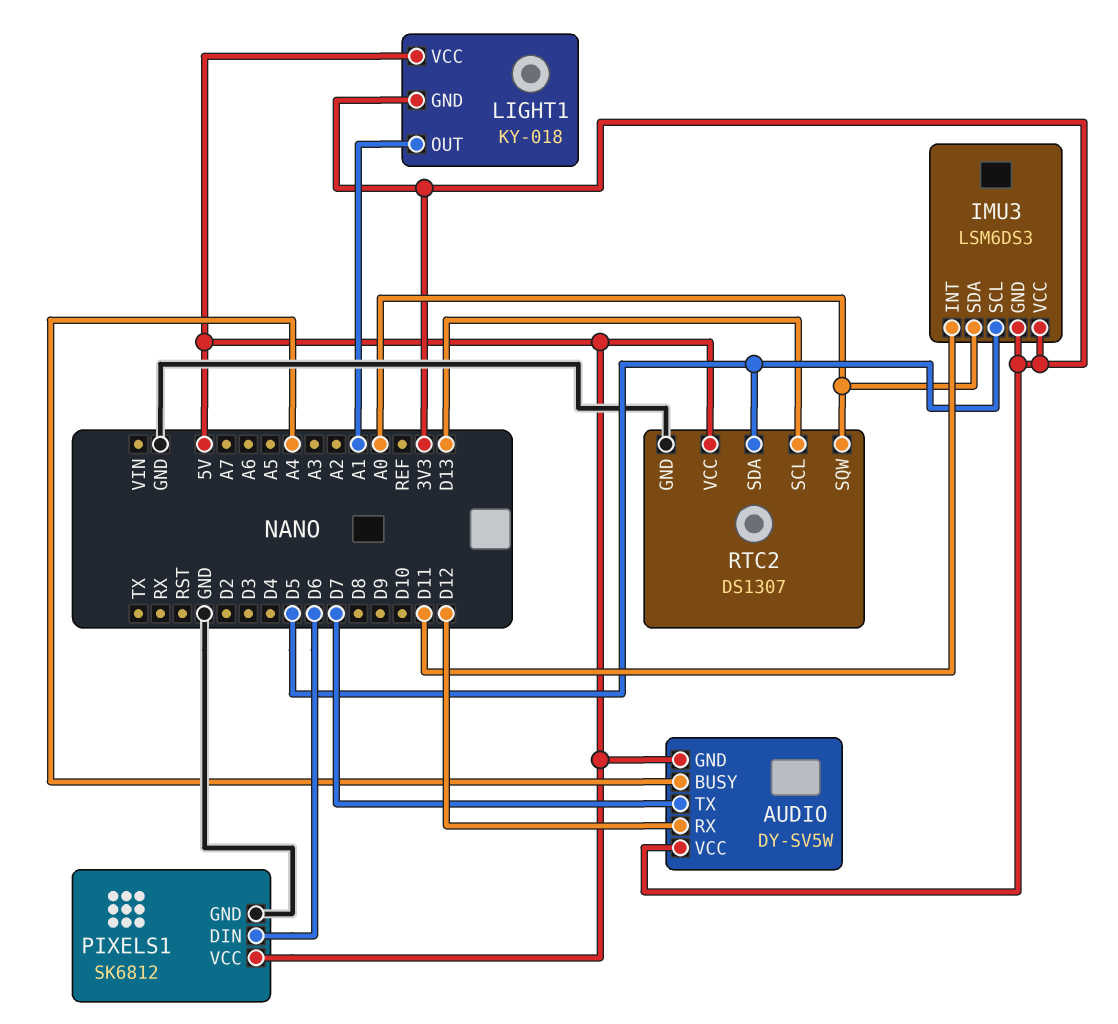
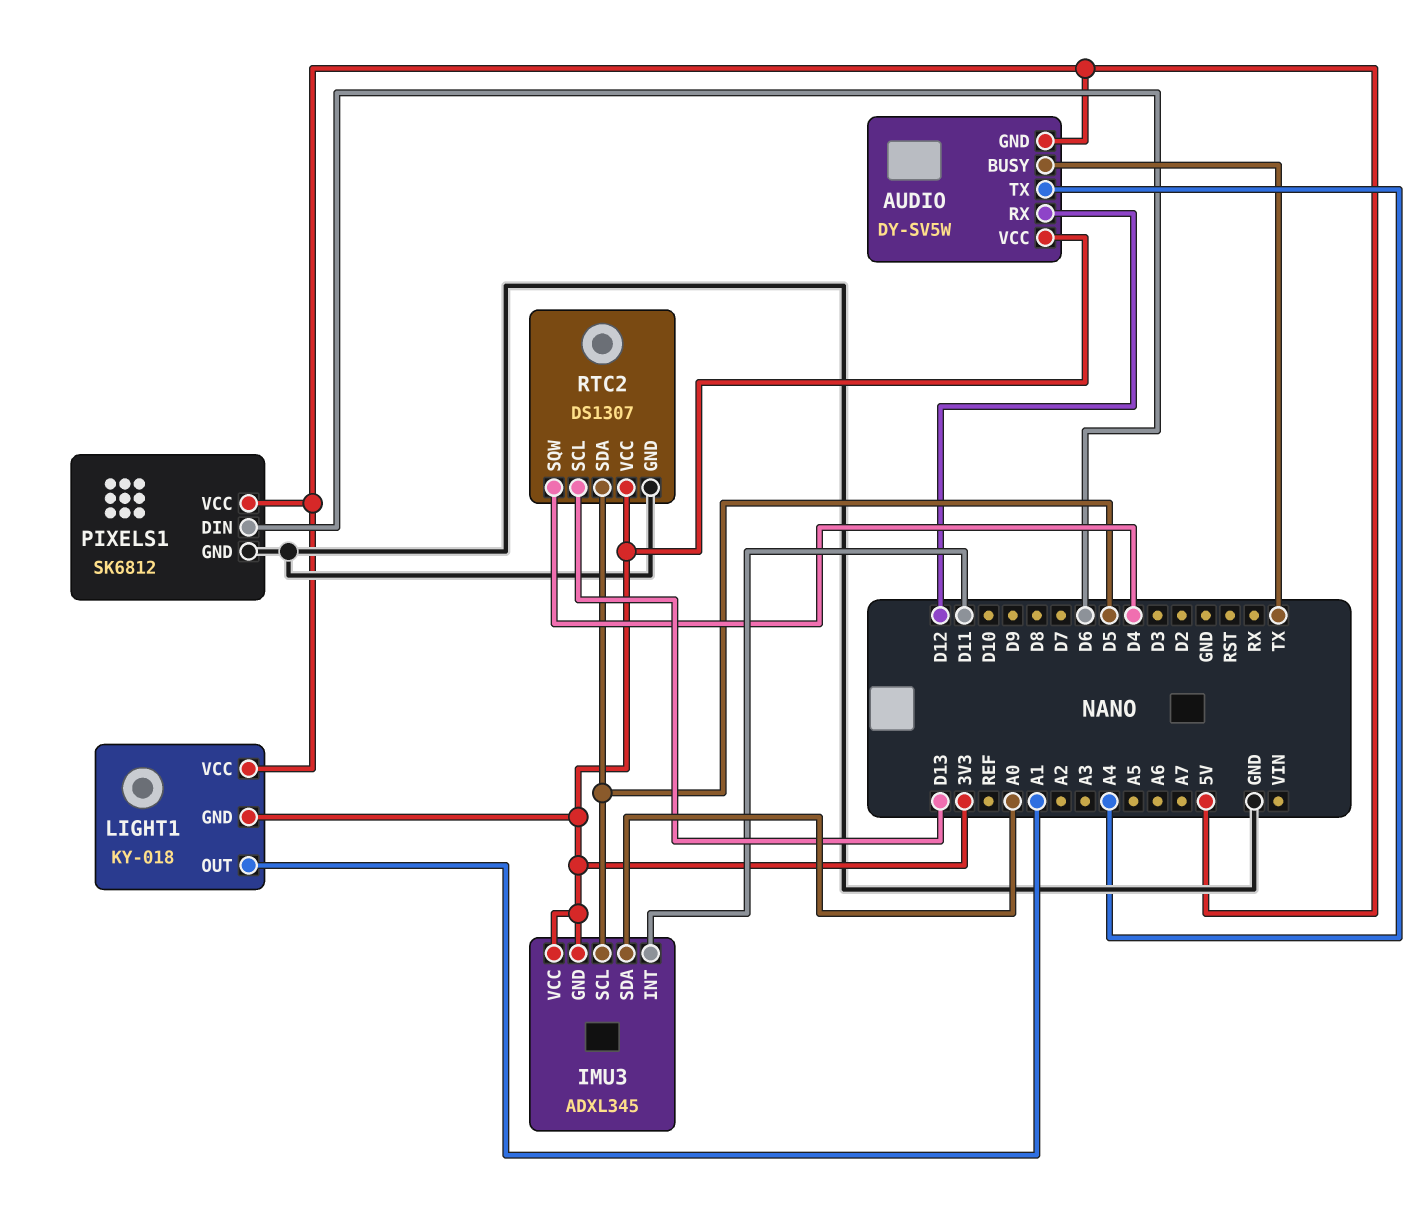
AUDIO pin BUSY: A4 -> TX
AUDIO pin TX: D7 -> A4
IMU3: LSM6DS3 -> ADXL345
RTC2 pin SQW: A0 -> D4
RTC2 pin VCC: 5V -> 3V3

